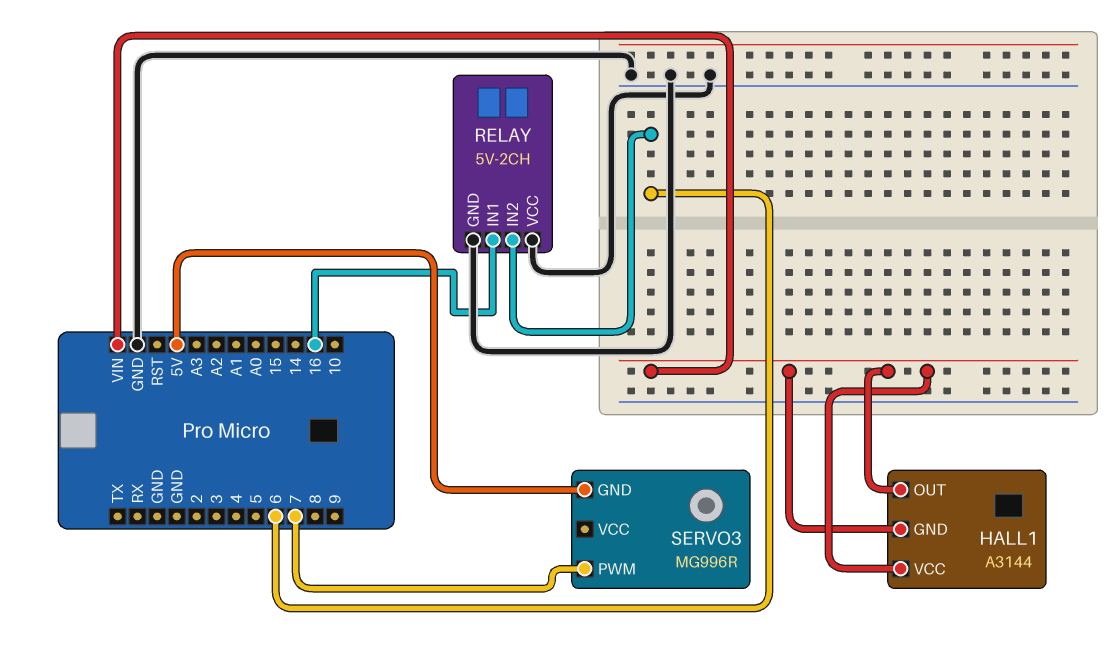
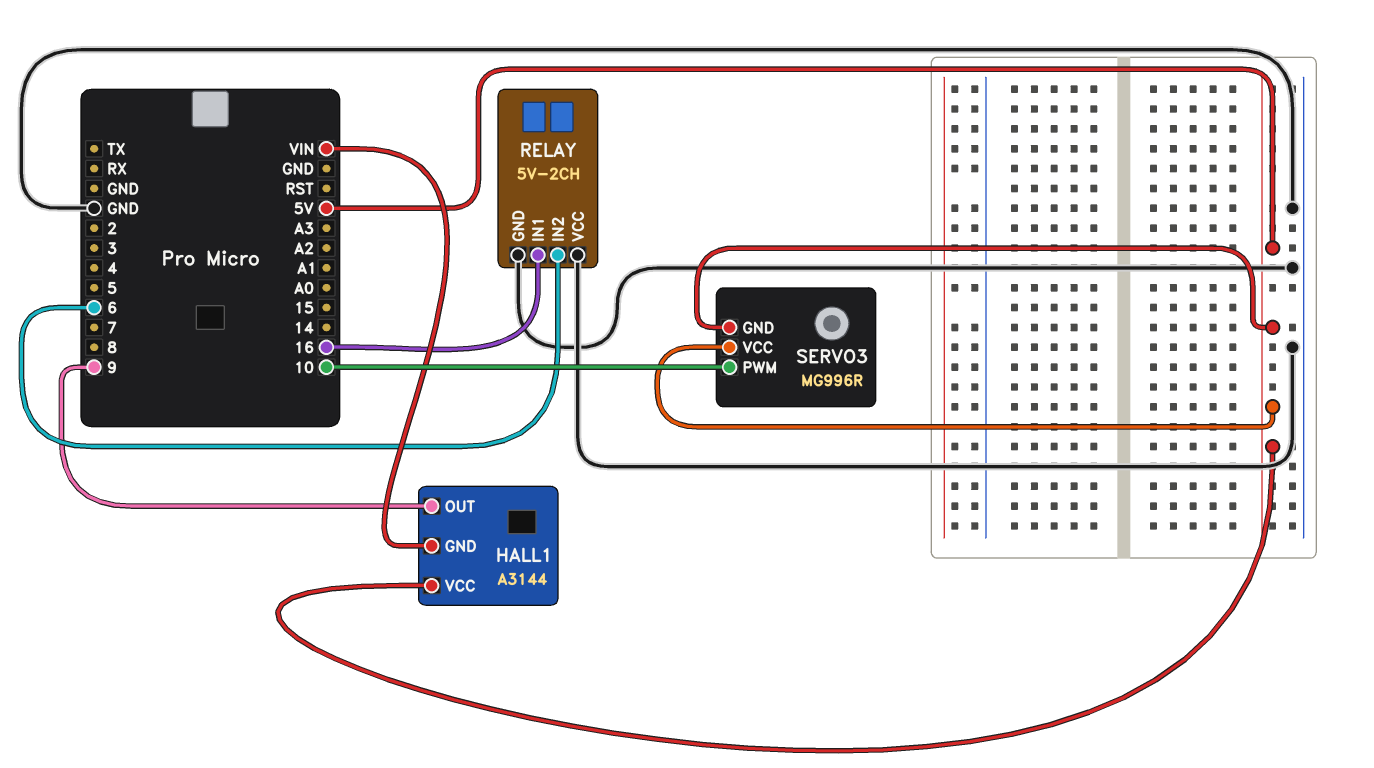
HALL1 pin OUT: VIN -> 9
HALL1 pin VCC: VIN -> 5V
SERVO3 pin PWM: 7 -> 10
SERVO3 pin VCC: none -> 5V

